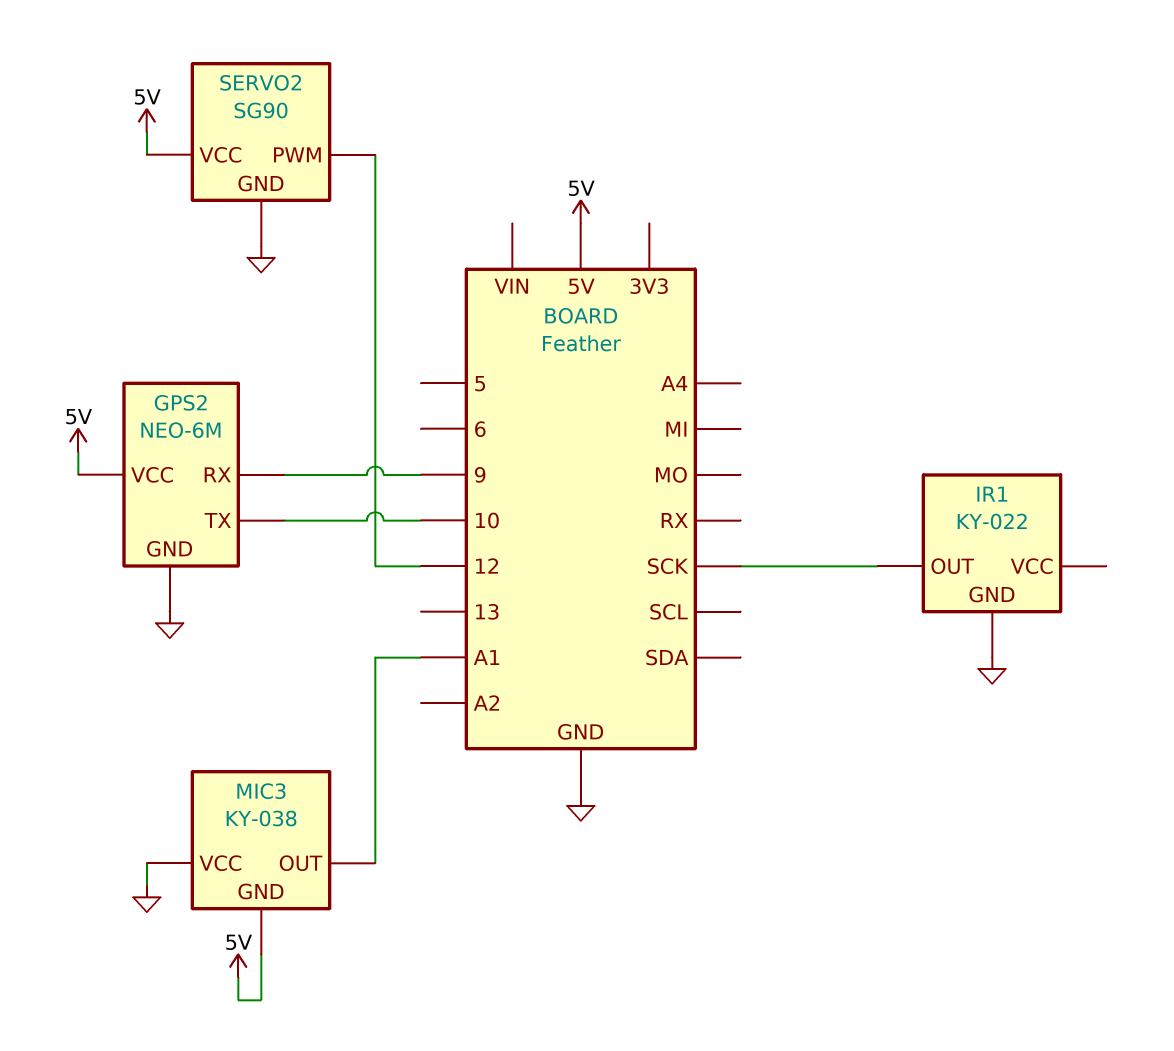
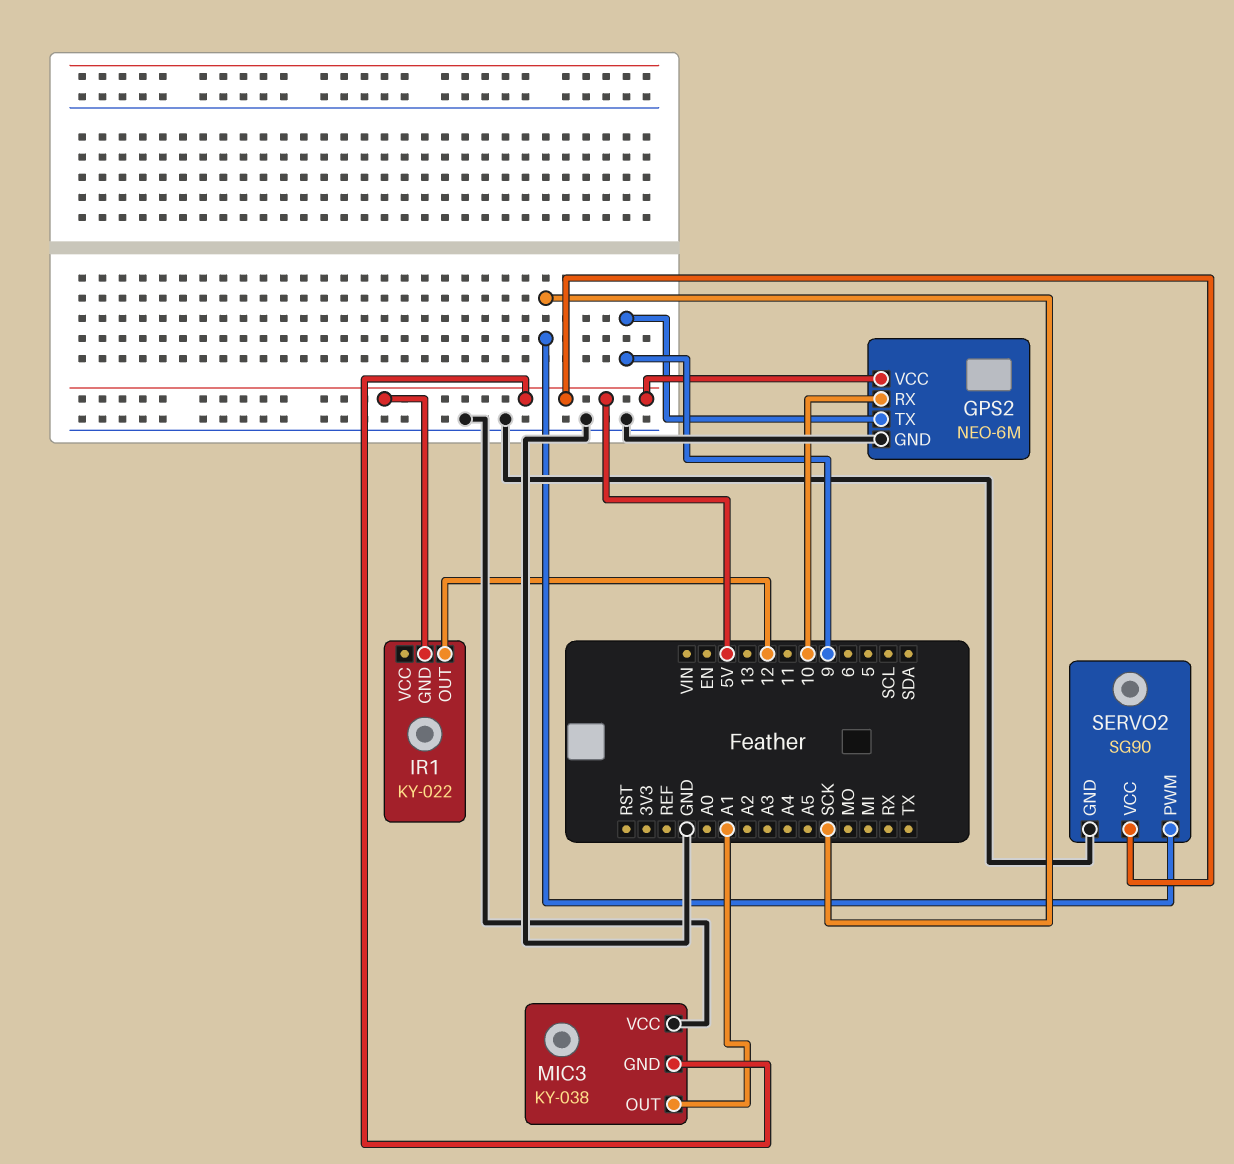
GPS2 pin RX: 9 -> 10
GPS2 pin TX: 10 -> 9
IR1 pin GND: GND -> 5V
IR1 pin OUT: SCK -> 12
SERVO2 pin PWM: 12 -> SCK

